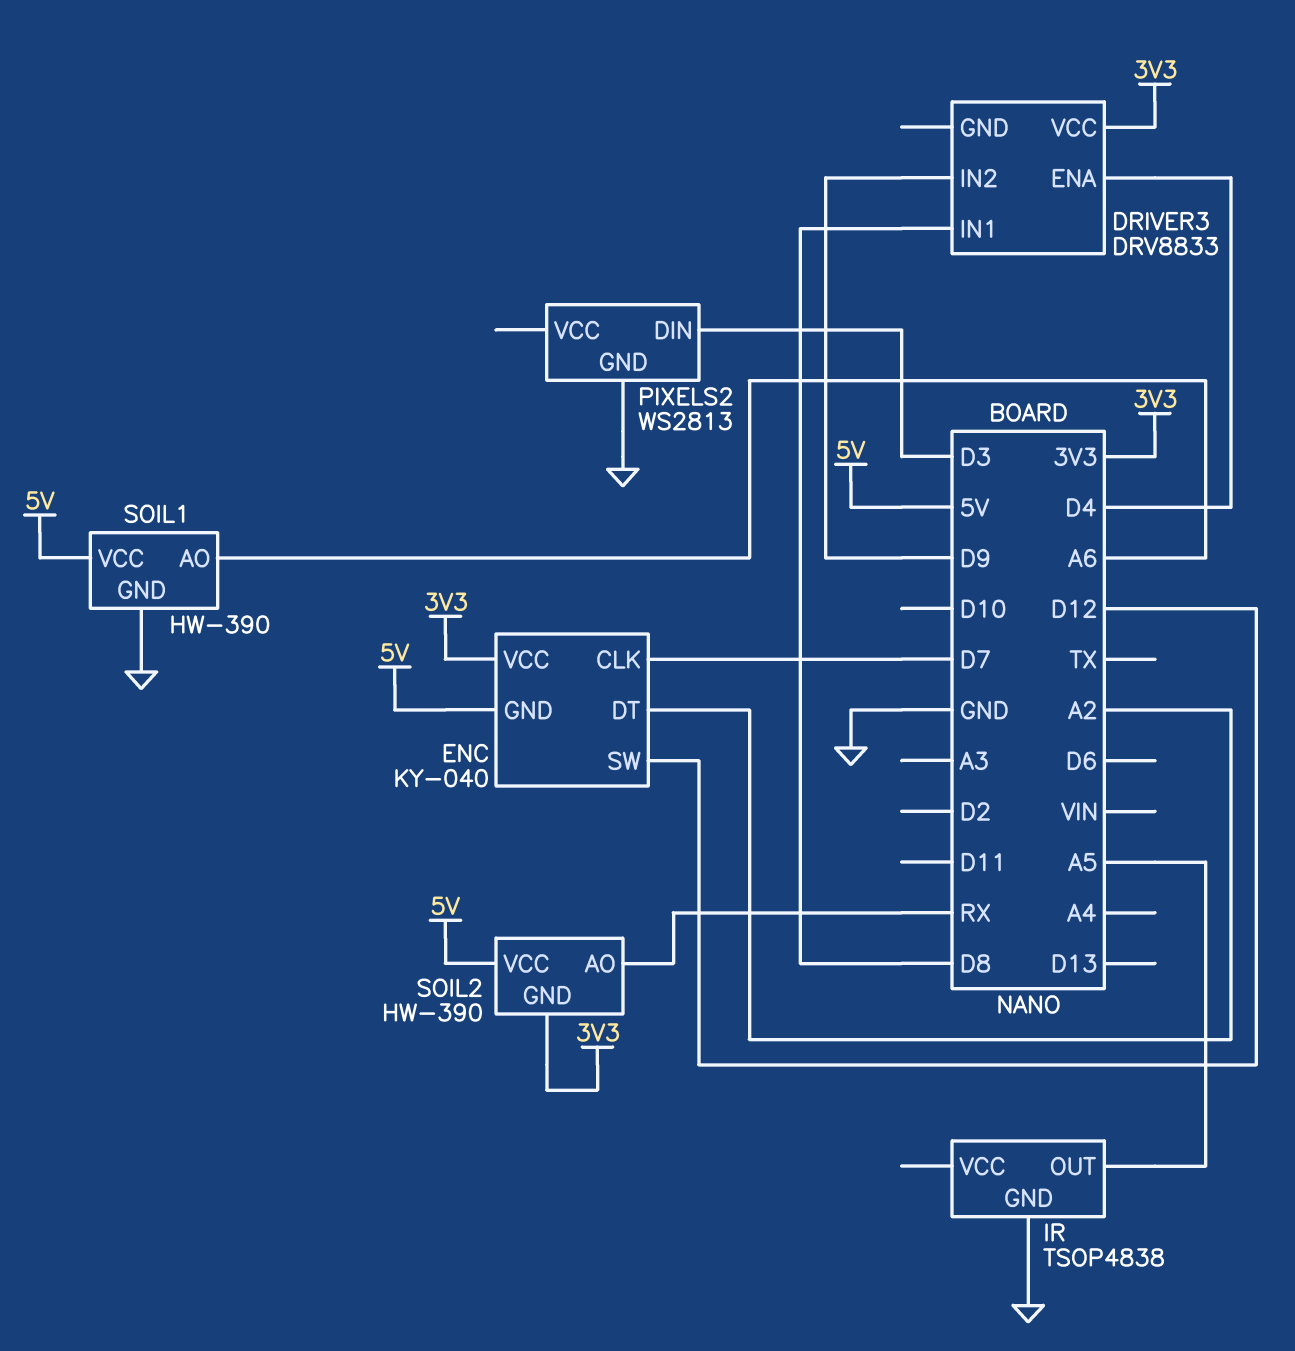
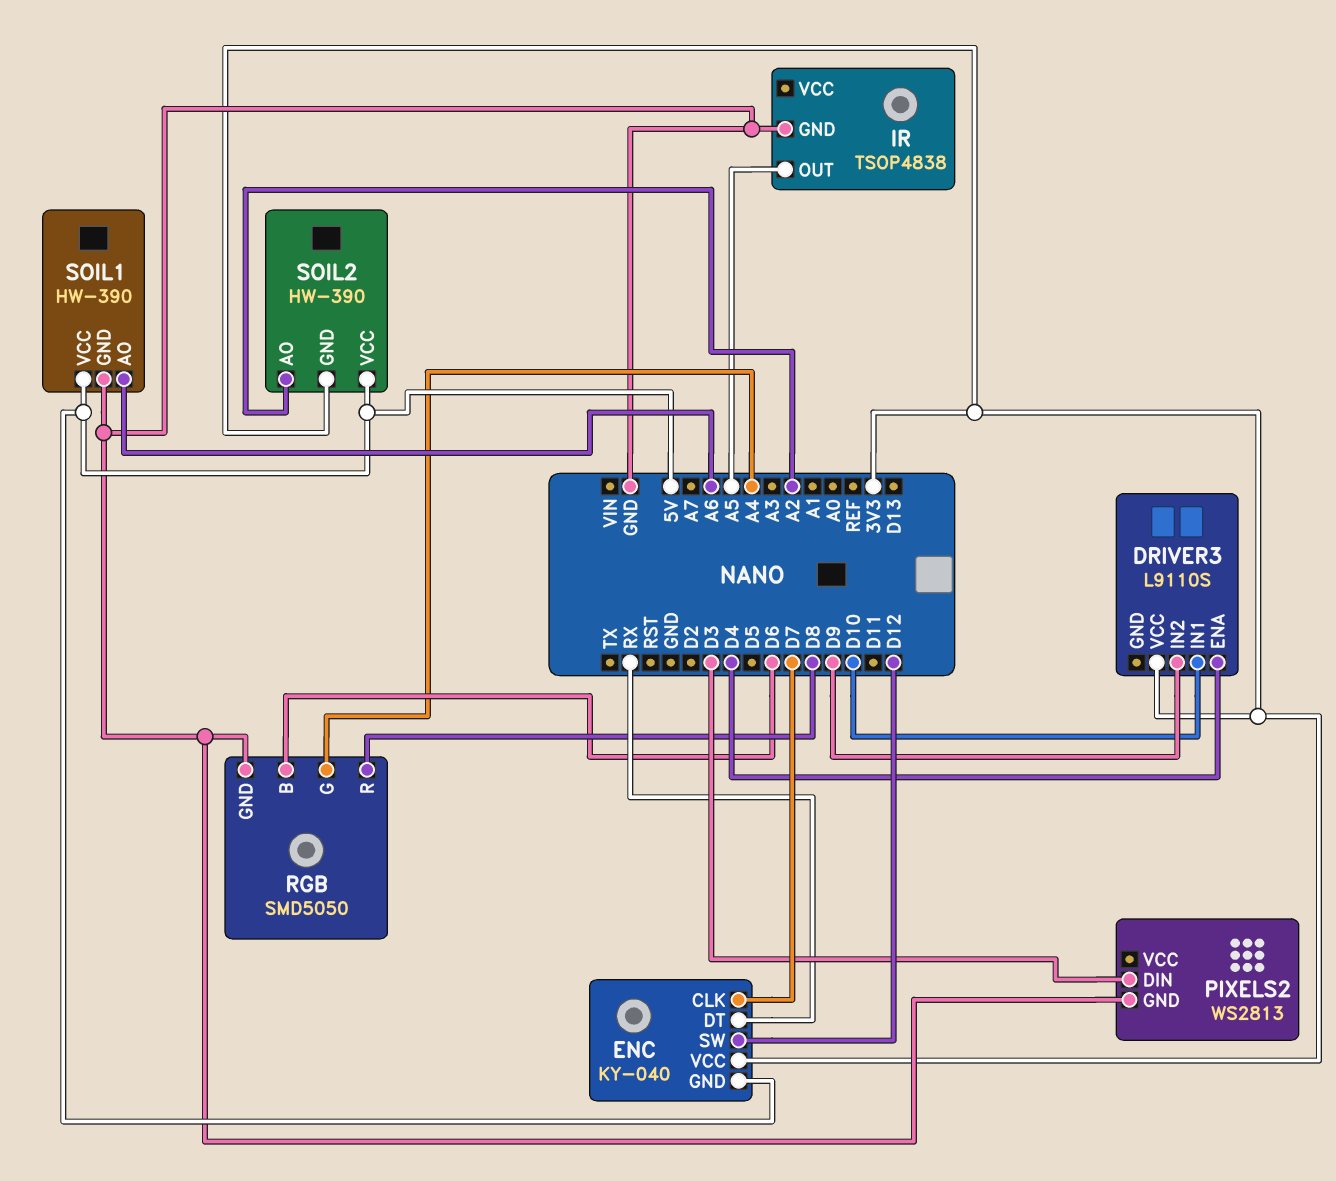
DRIVER3: DRV8833 -> L9110S
DRIVER3 pin IN1: D8 -> D10
ENC pin DT: A2 -> RX
RGB: none -> SMD5050
RGB pin B: none -> D6
RGB pin G: none -> A4
RGB pin GND: none -> GND
RGB pin R: none -> D8
SOIL2 pin AO: RX -> A2

